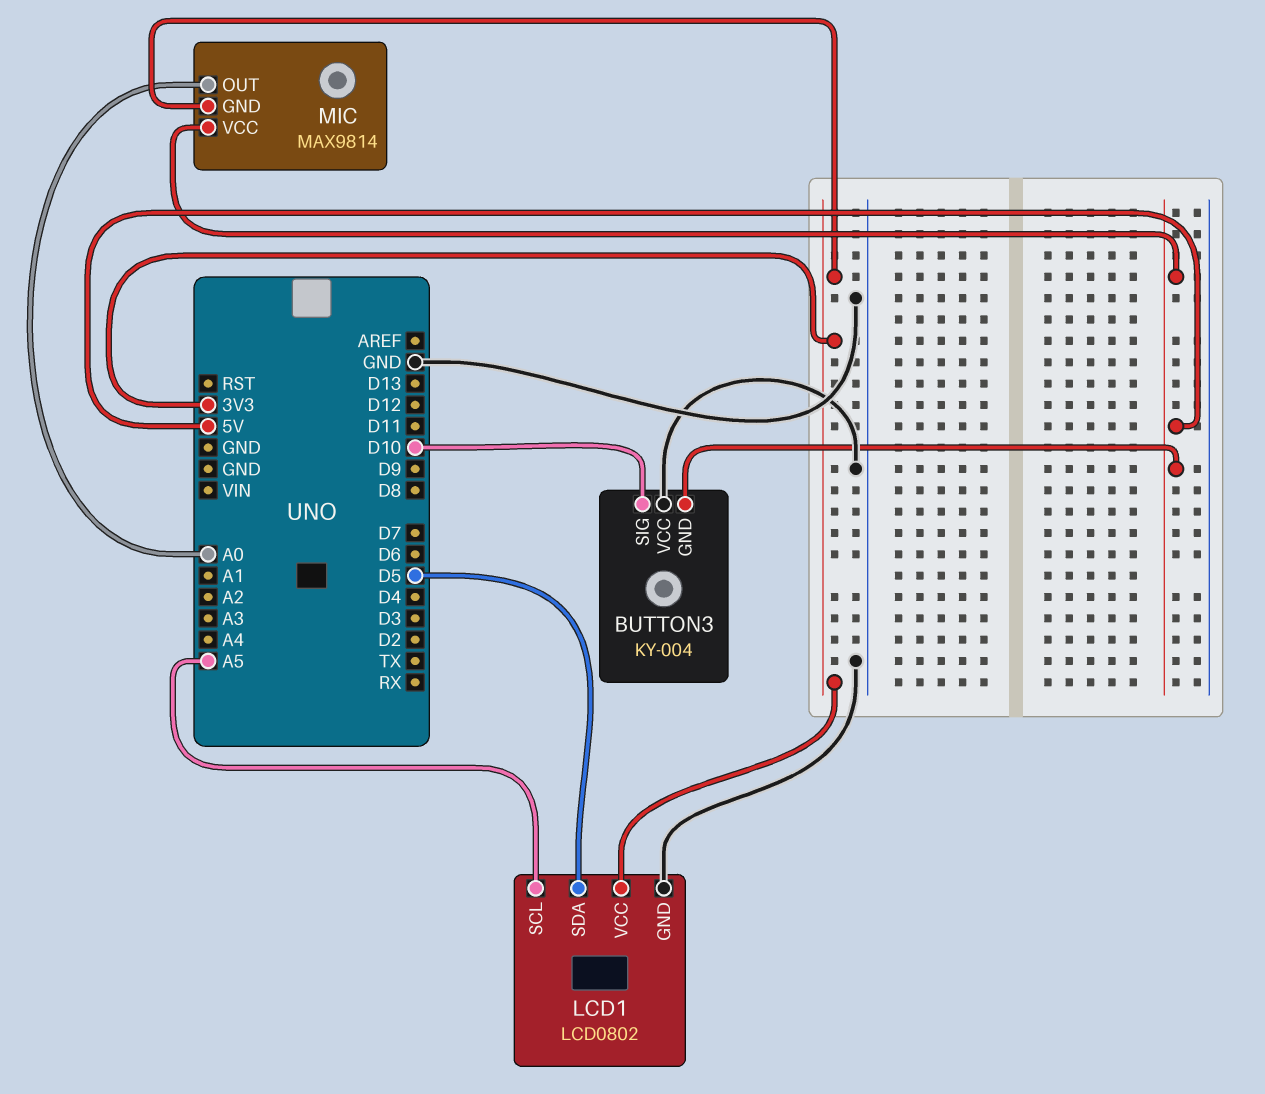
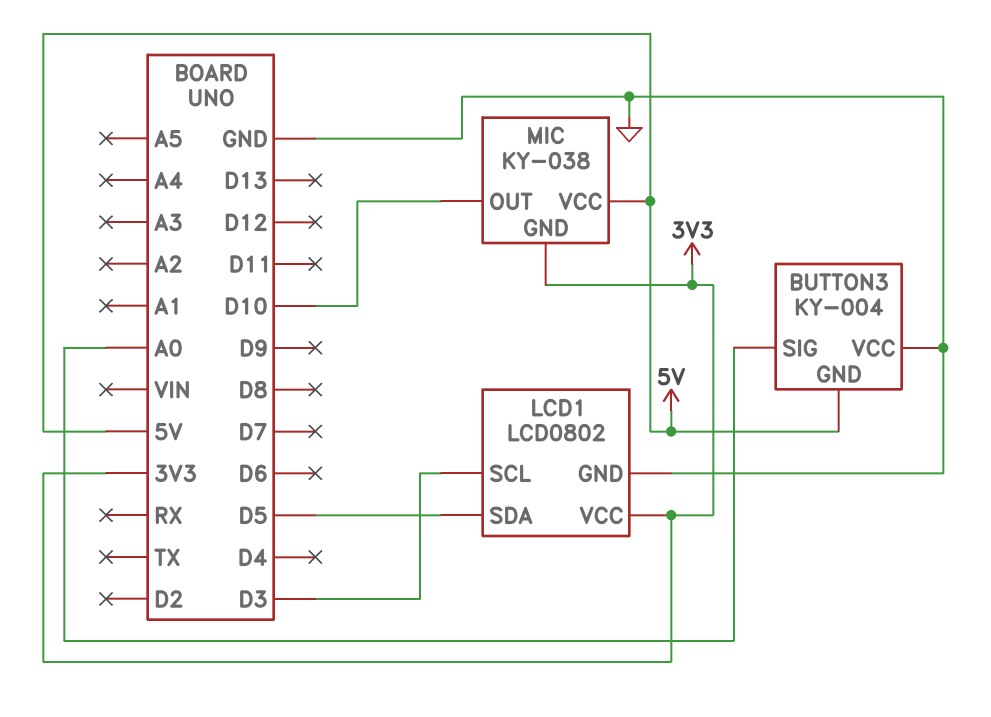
BUTTON3 pin SIG: D10 -> A0
LCD1 pin SCL: A5 -> D3
MIC: MAX9814 -> KY-038
MIC pin OUT: A0 -> D10

